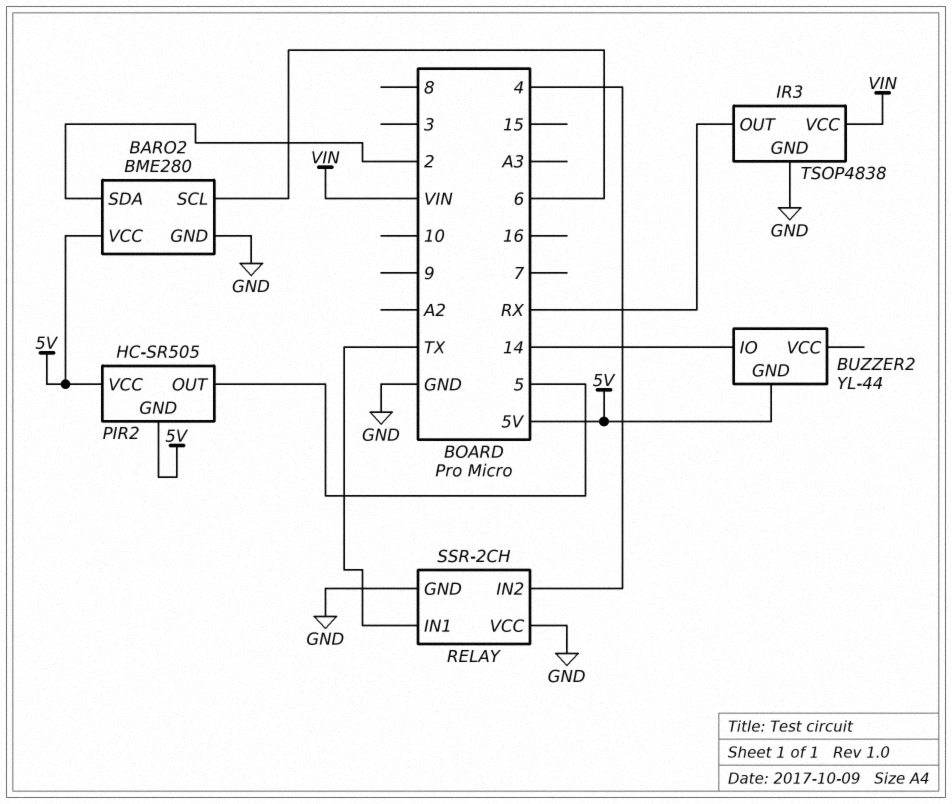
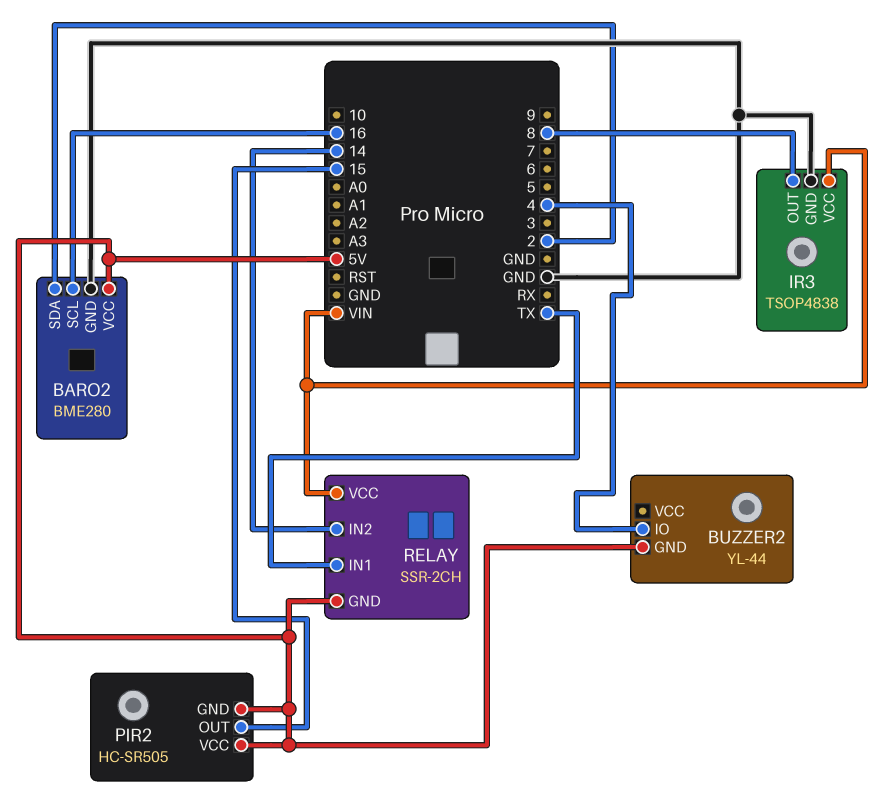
BARO2 pin SCL: 6 -> 16
BUZZER2 pin IO: 14 -> 4
IR3 pin OUT: RX -> 8
PIR2 pin OUT: 5 -> 15
RELAY pin GND: GND -> 5V
RELAY pin IN2: 4 -> 14
RELAY pin VCC: GND -> VIN

